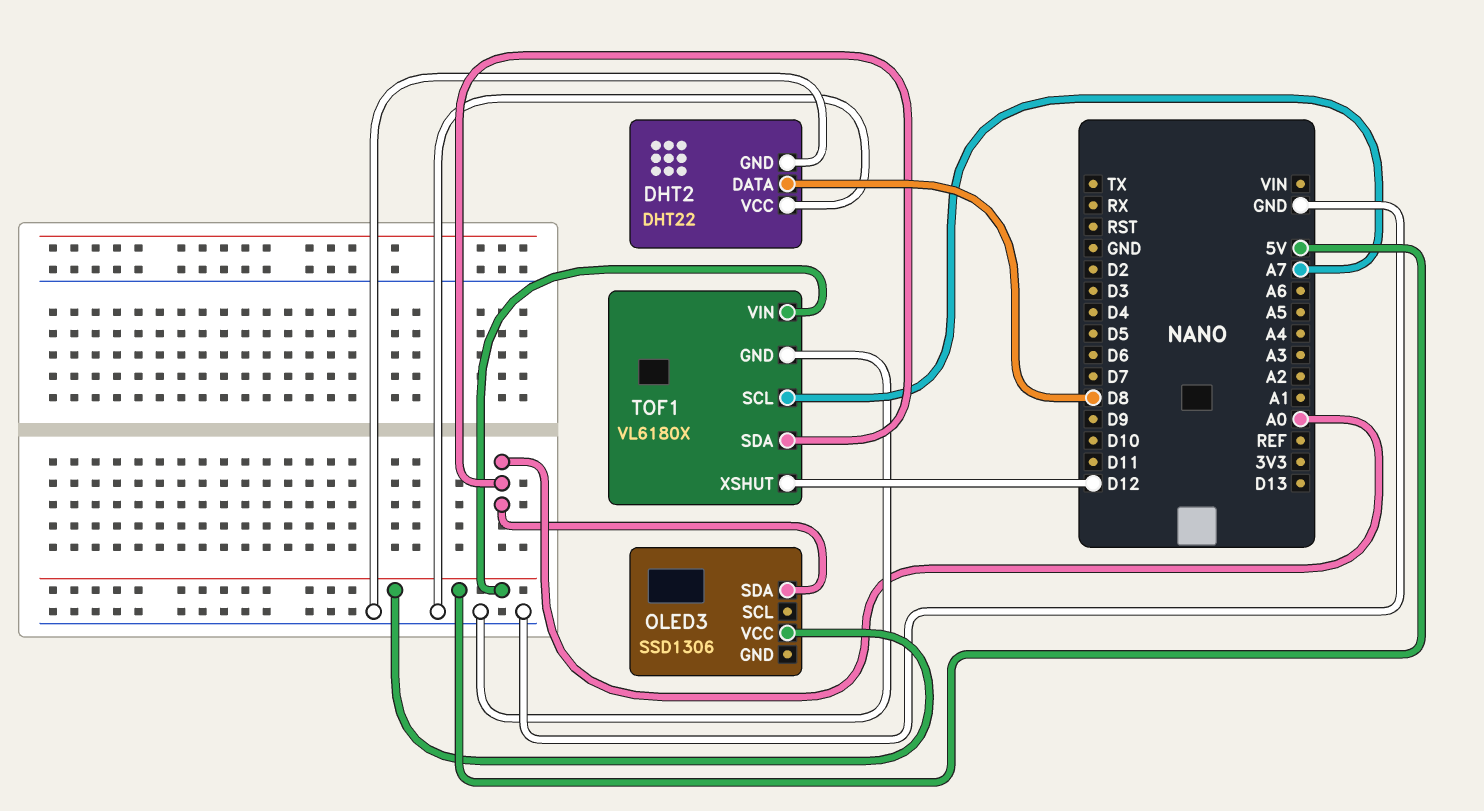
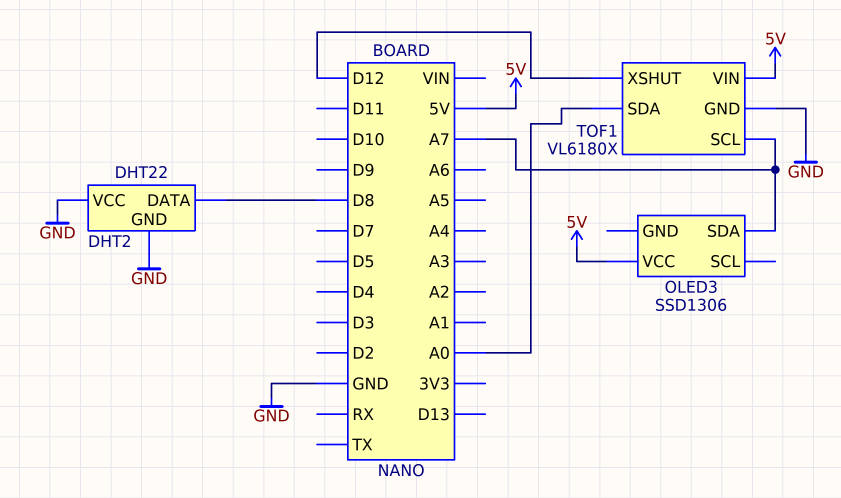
OLED3 pin SDA: A0 -> A7

